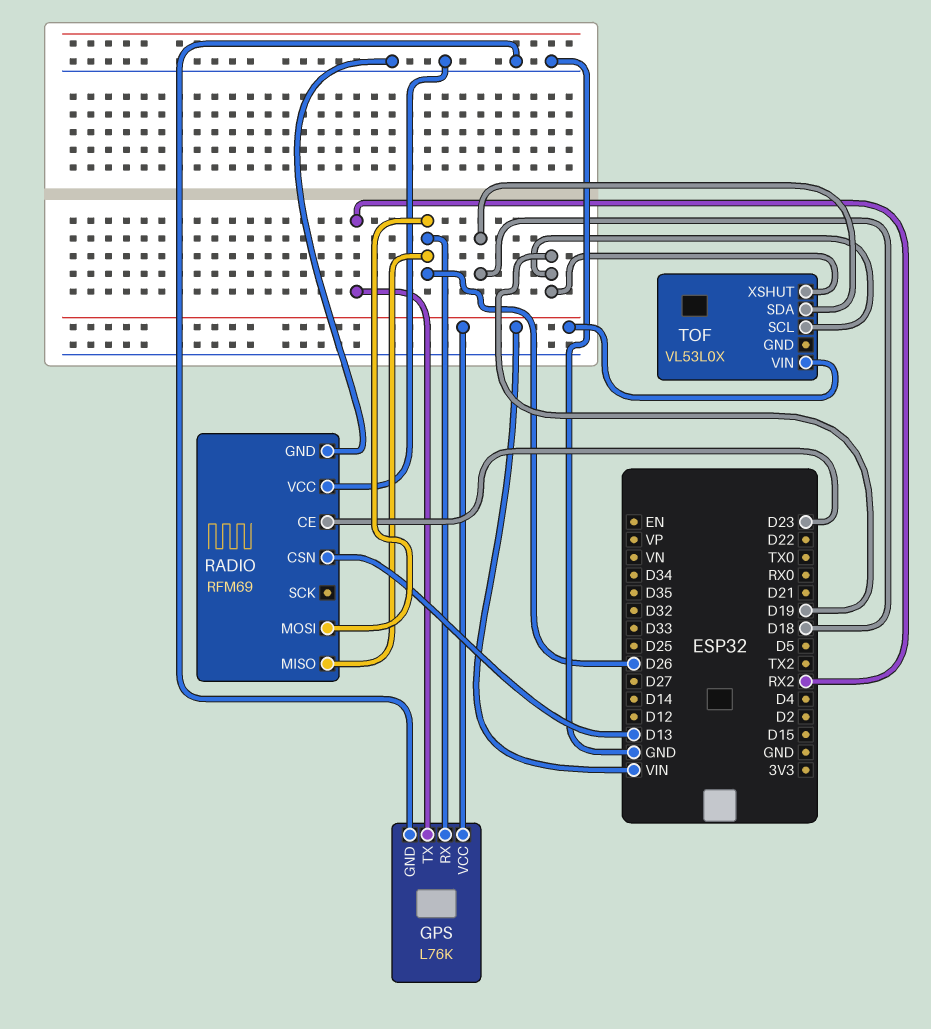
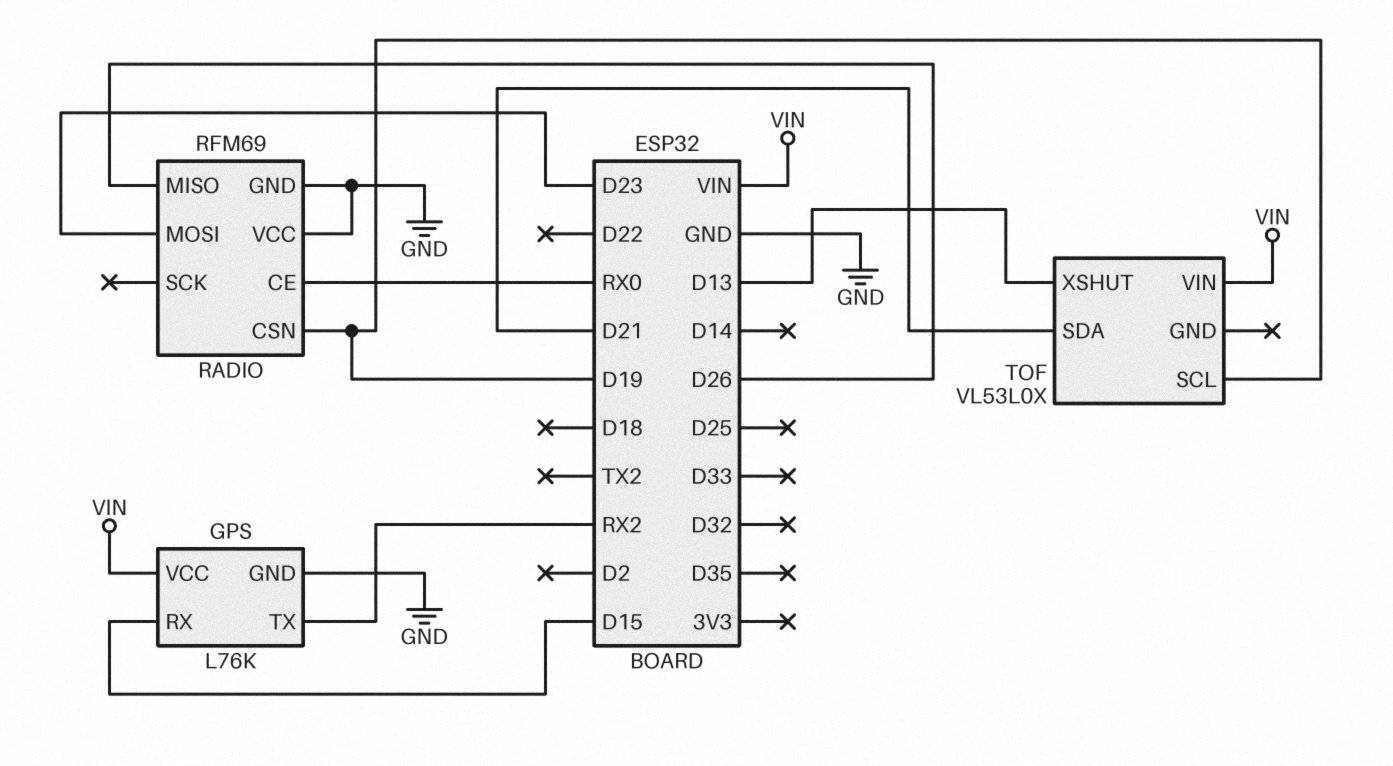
GPS pin RX: D26 -> D15
RADIO pin CE: D23 -> RX0
RADIO pin CSN: D13 -> D19
RADIO pin MOSI: D26 -> D23
TOF pin SDA: D18 -> D21
TOF pin XSHUT: D19 -> D13

